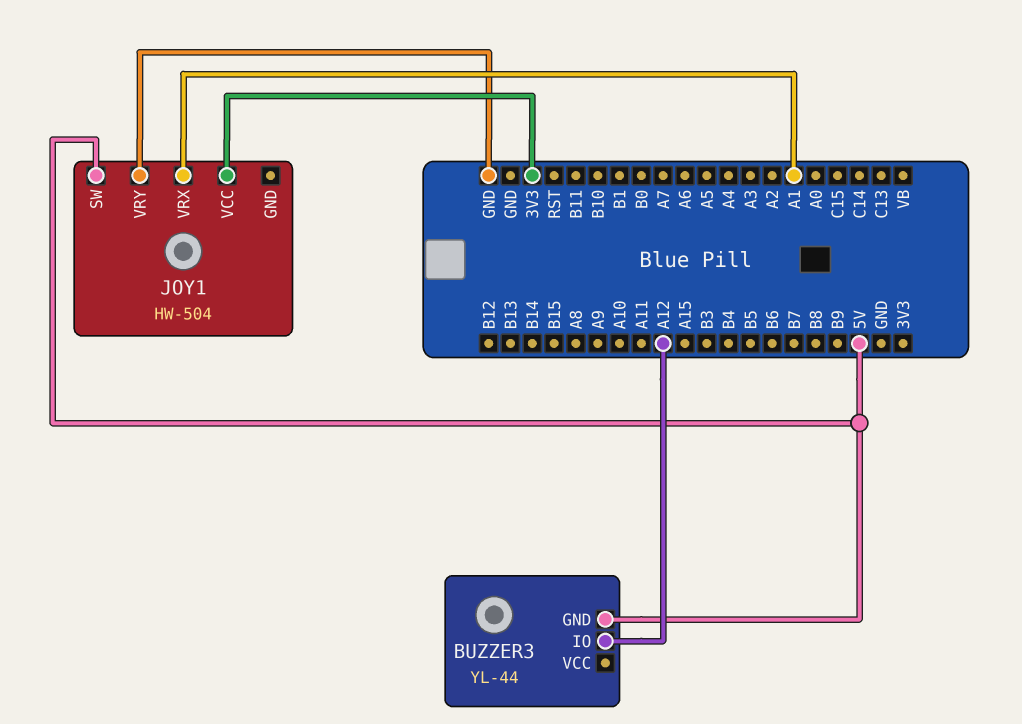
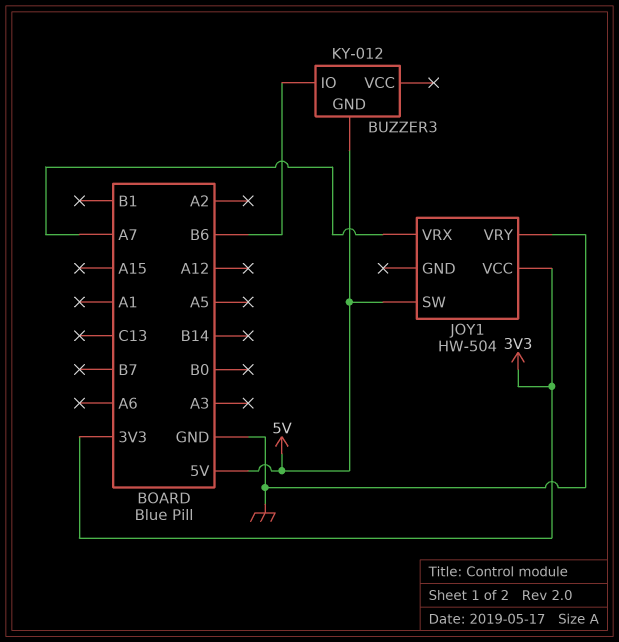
BUZZER3: YL-44 -> KY-012
BUZZER3 pin IO: A12 -> B6
JOY1 pin VRX: A1 -> A7

